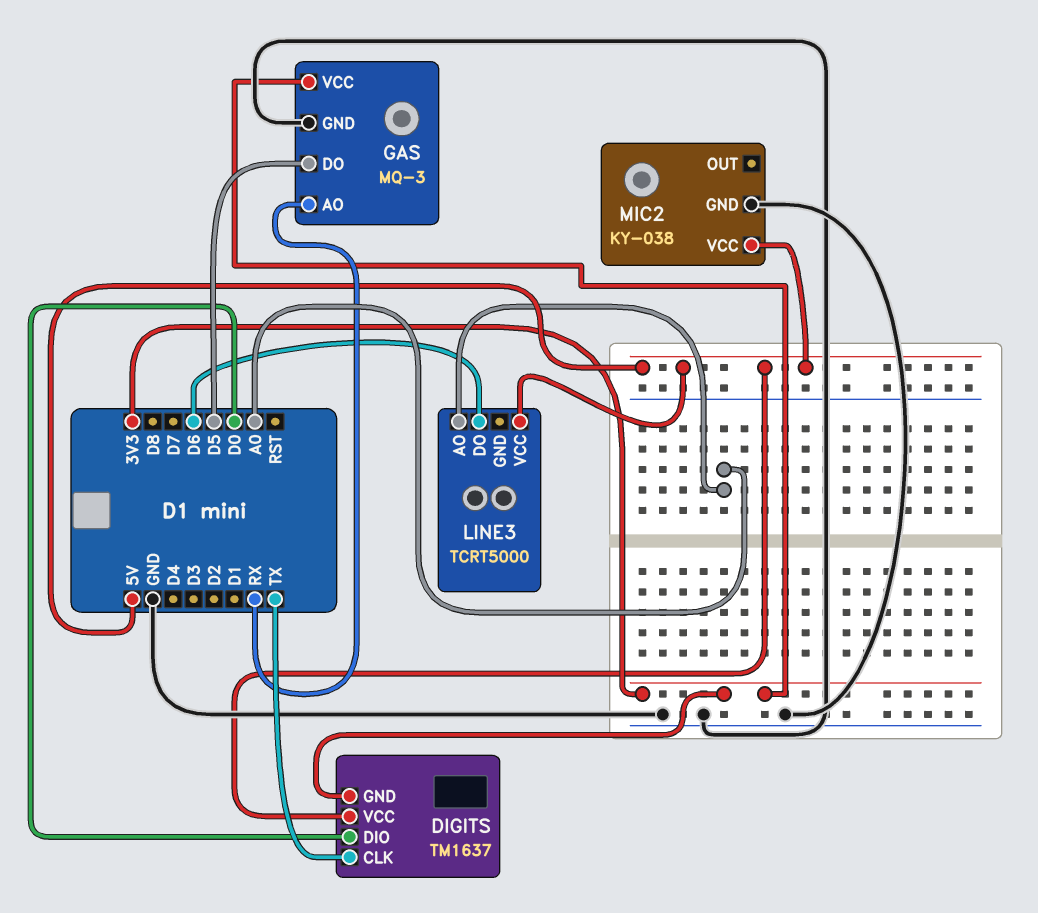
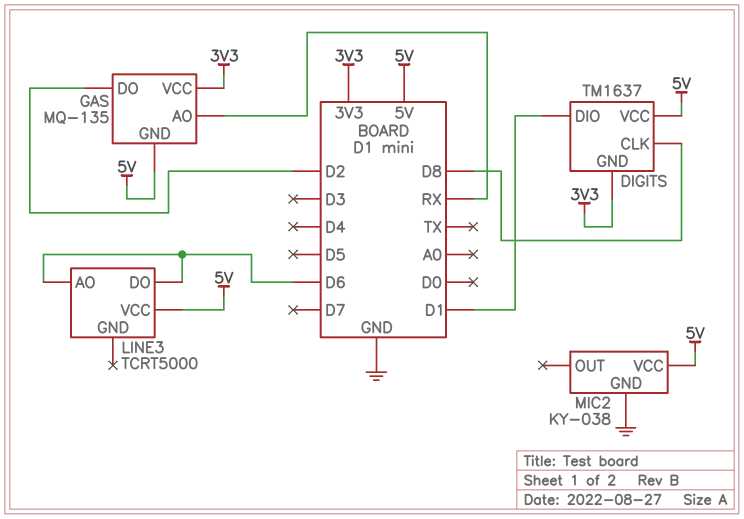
DIGITS pin CLK: TX -> D8
DIGITS pin DIO: D0 -> D1
GAS: MQ-3 -> MQ-135
GAS pin DO: D5 -> D2
GAS pin GND: GND -> 5V
LINE3 pin AO: A0 -> D6

